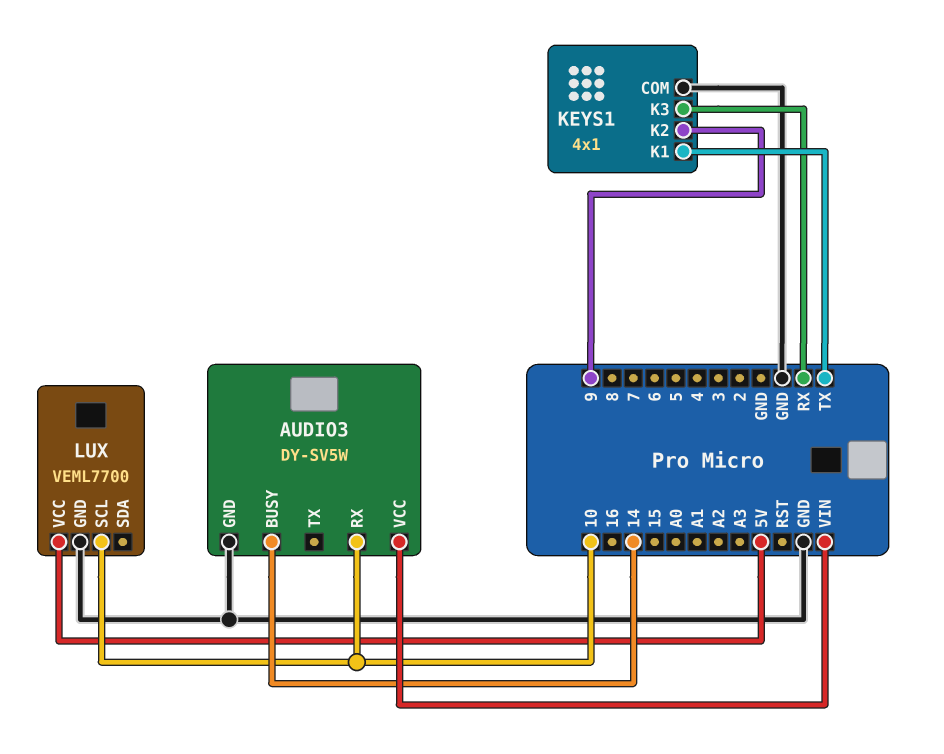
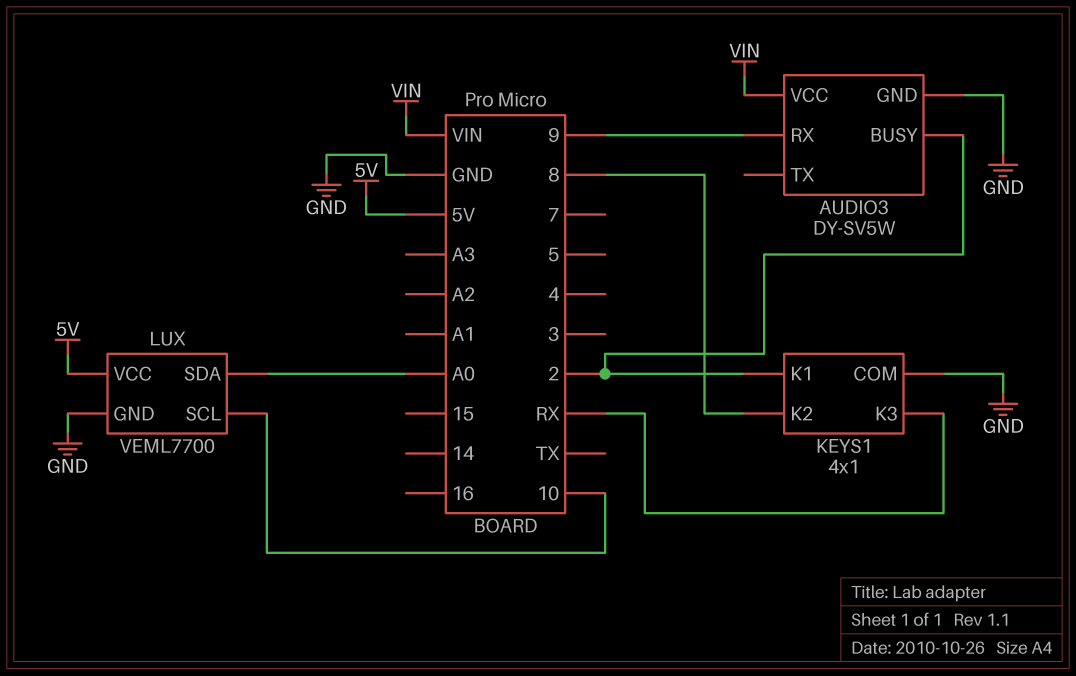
AUDIO3 pin BUSY: 14 -> 2
AUDIO3 pin RX: 10 -> 9
KEYS1 pin K1: TX -> 2
KEYS1 pin K2: 9 -> 8
LUX pin SDA: none -> A0

